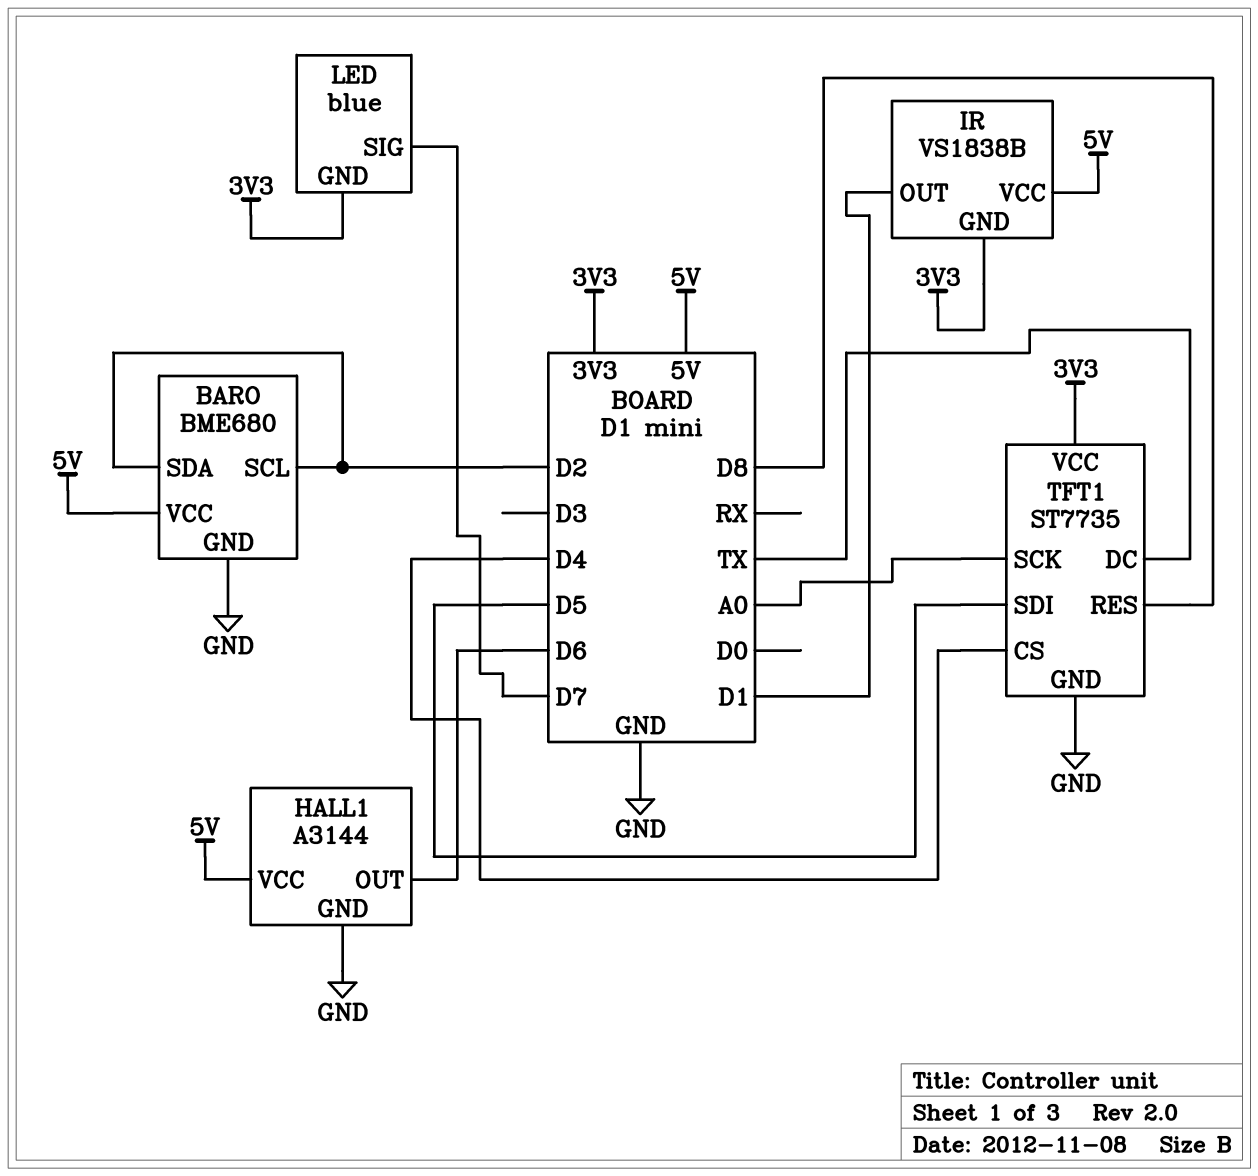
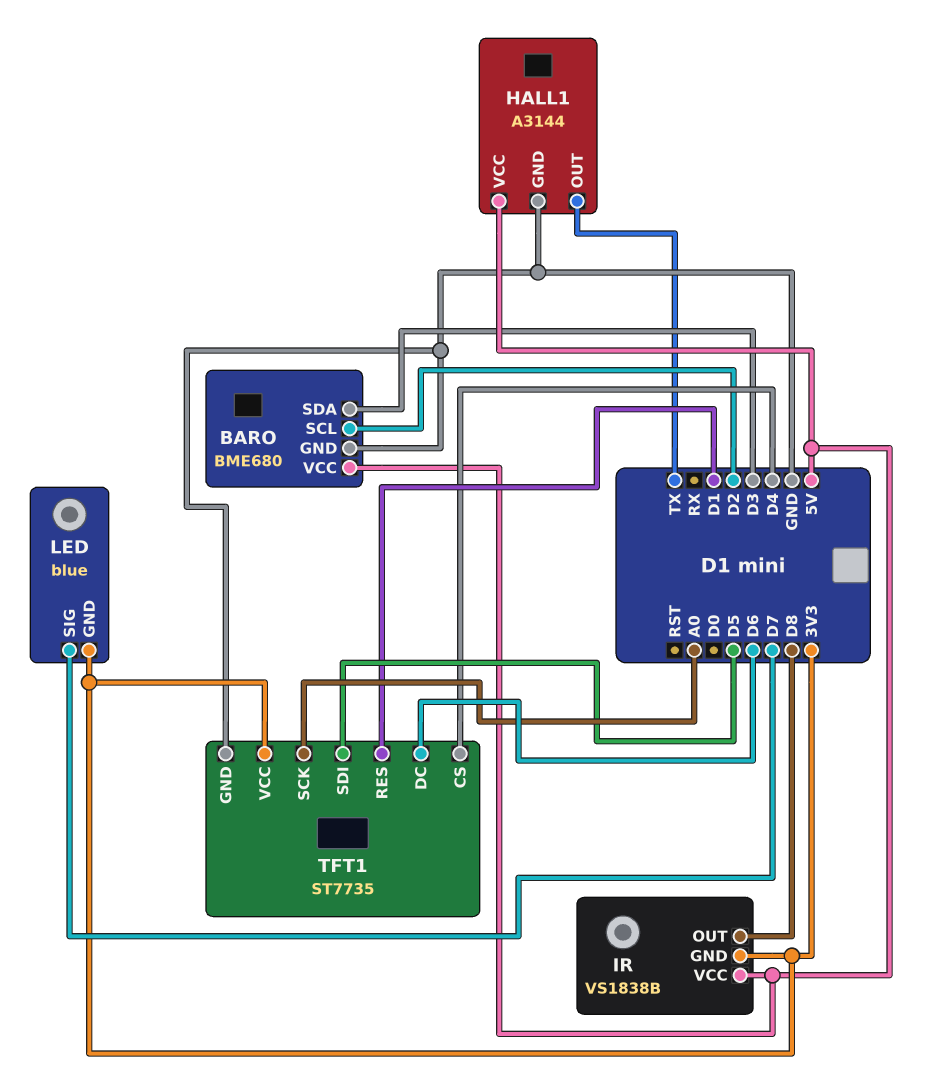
BARO pin SDA: D2 -> D3
HALL1 pin OUT: D6 -> TX
IR pin OUT: D1 -> D8
TFT1 pin DC: TX -> D6
TFT1 pin RES: D8 -> D1

